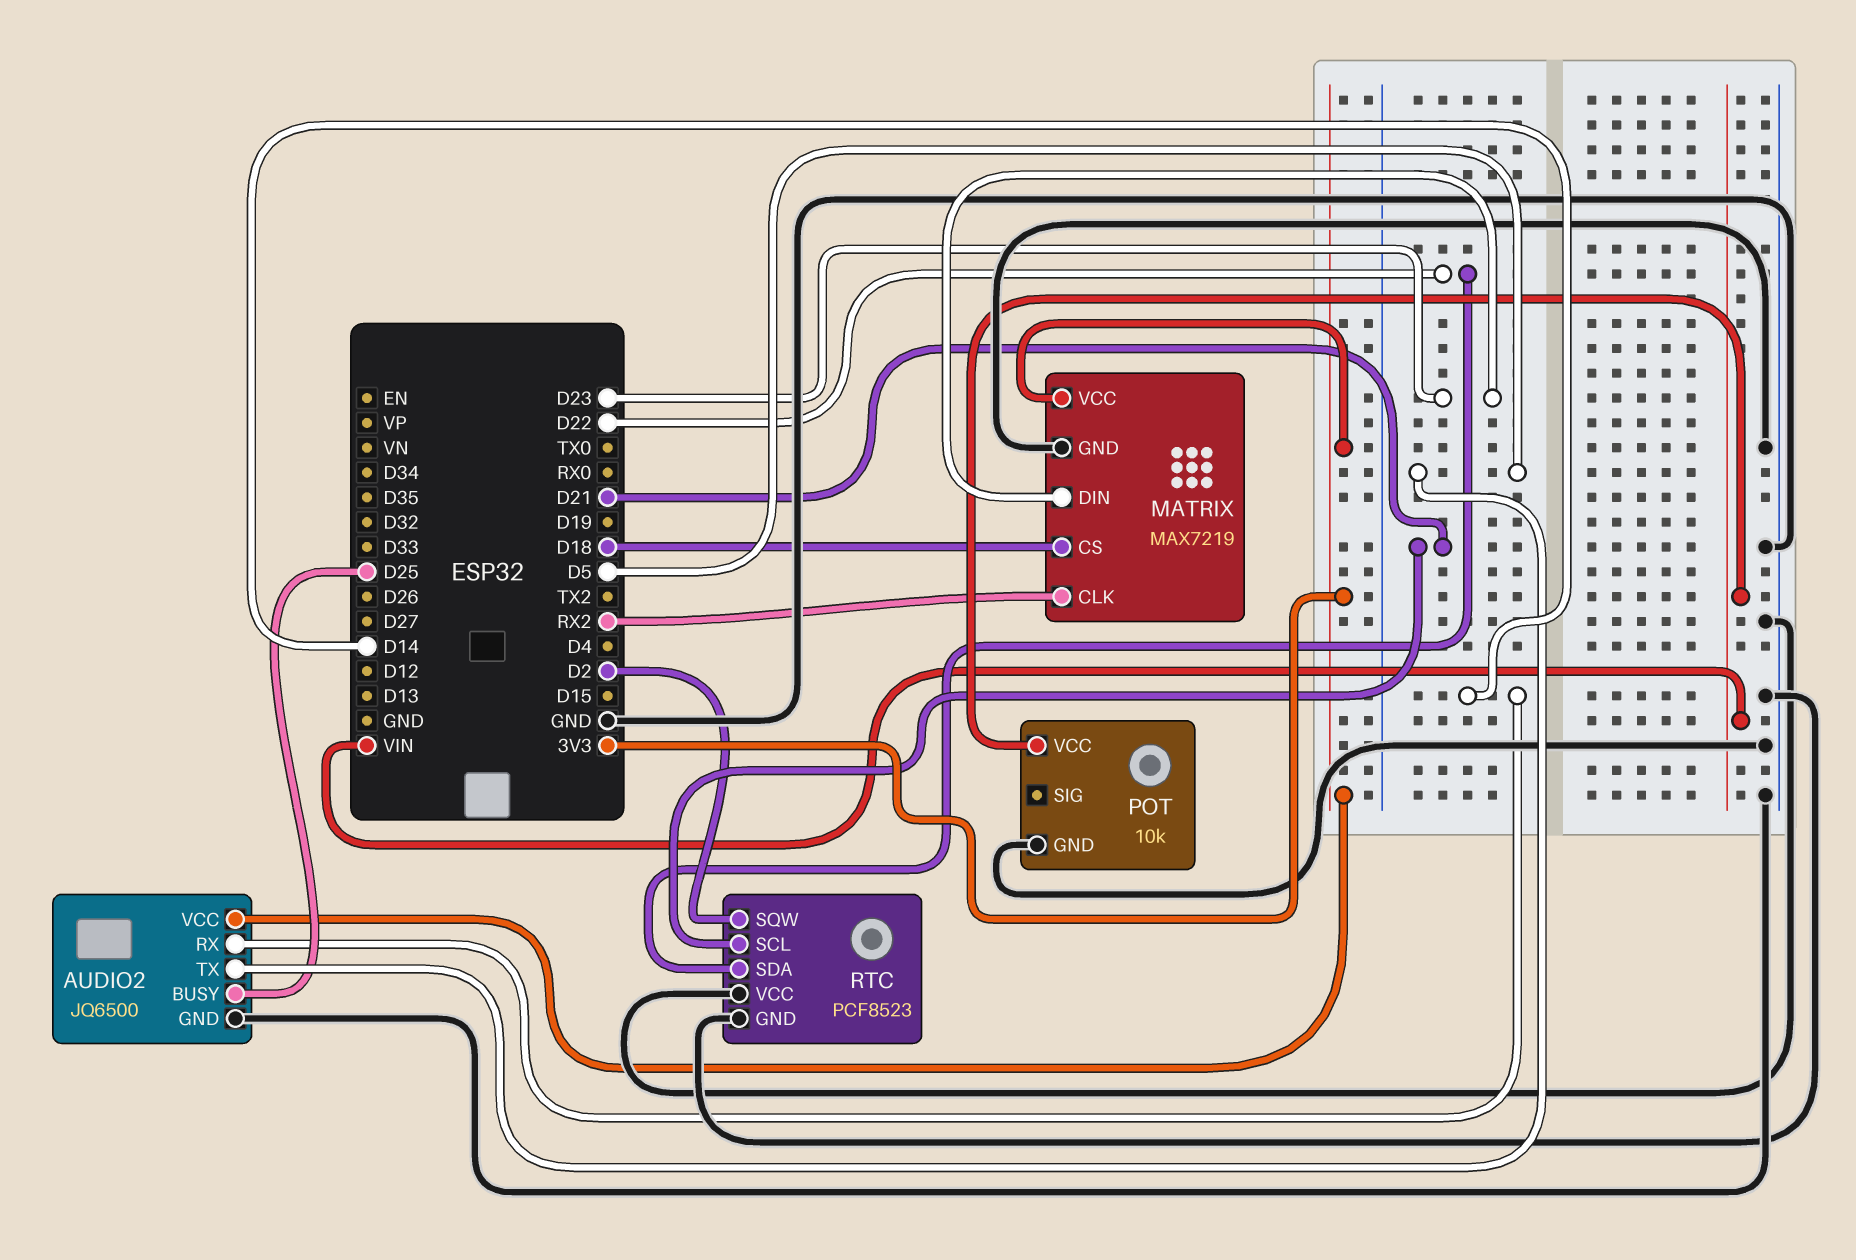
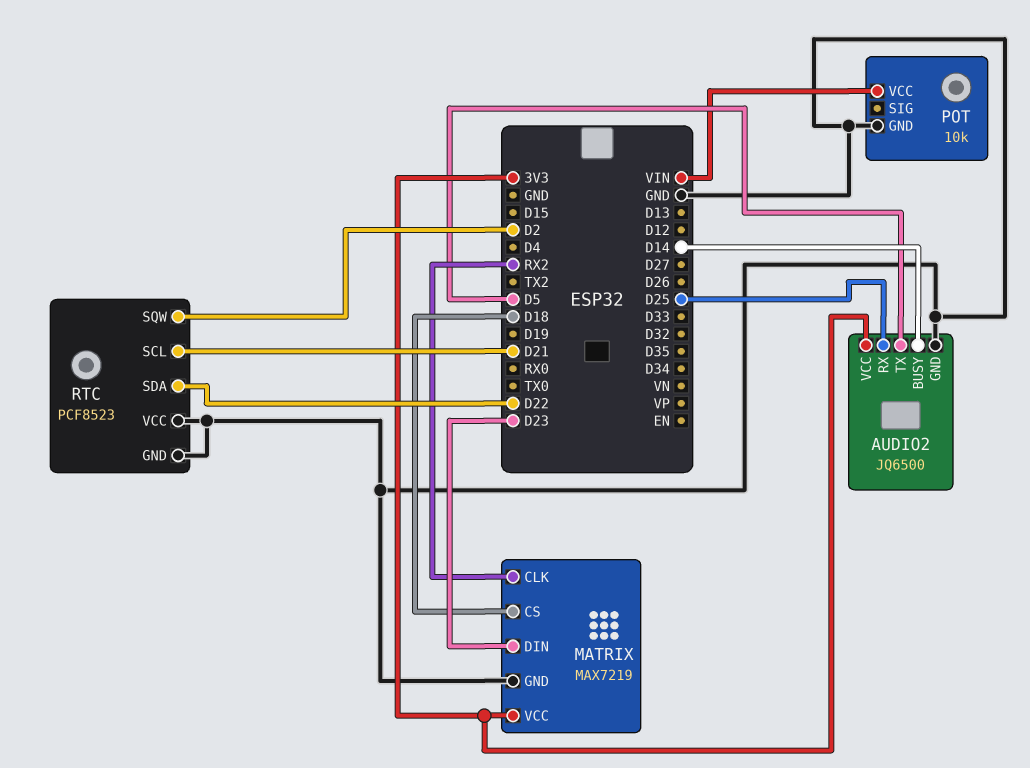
AUDIO2 pin BUSY: D25 -> D14
AUDIO2 pin RX: D14 -> D25

